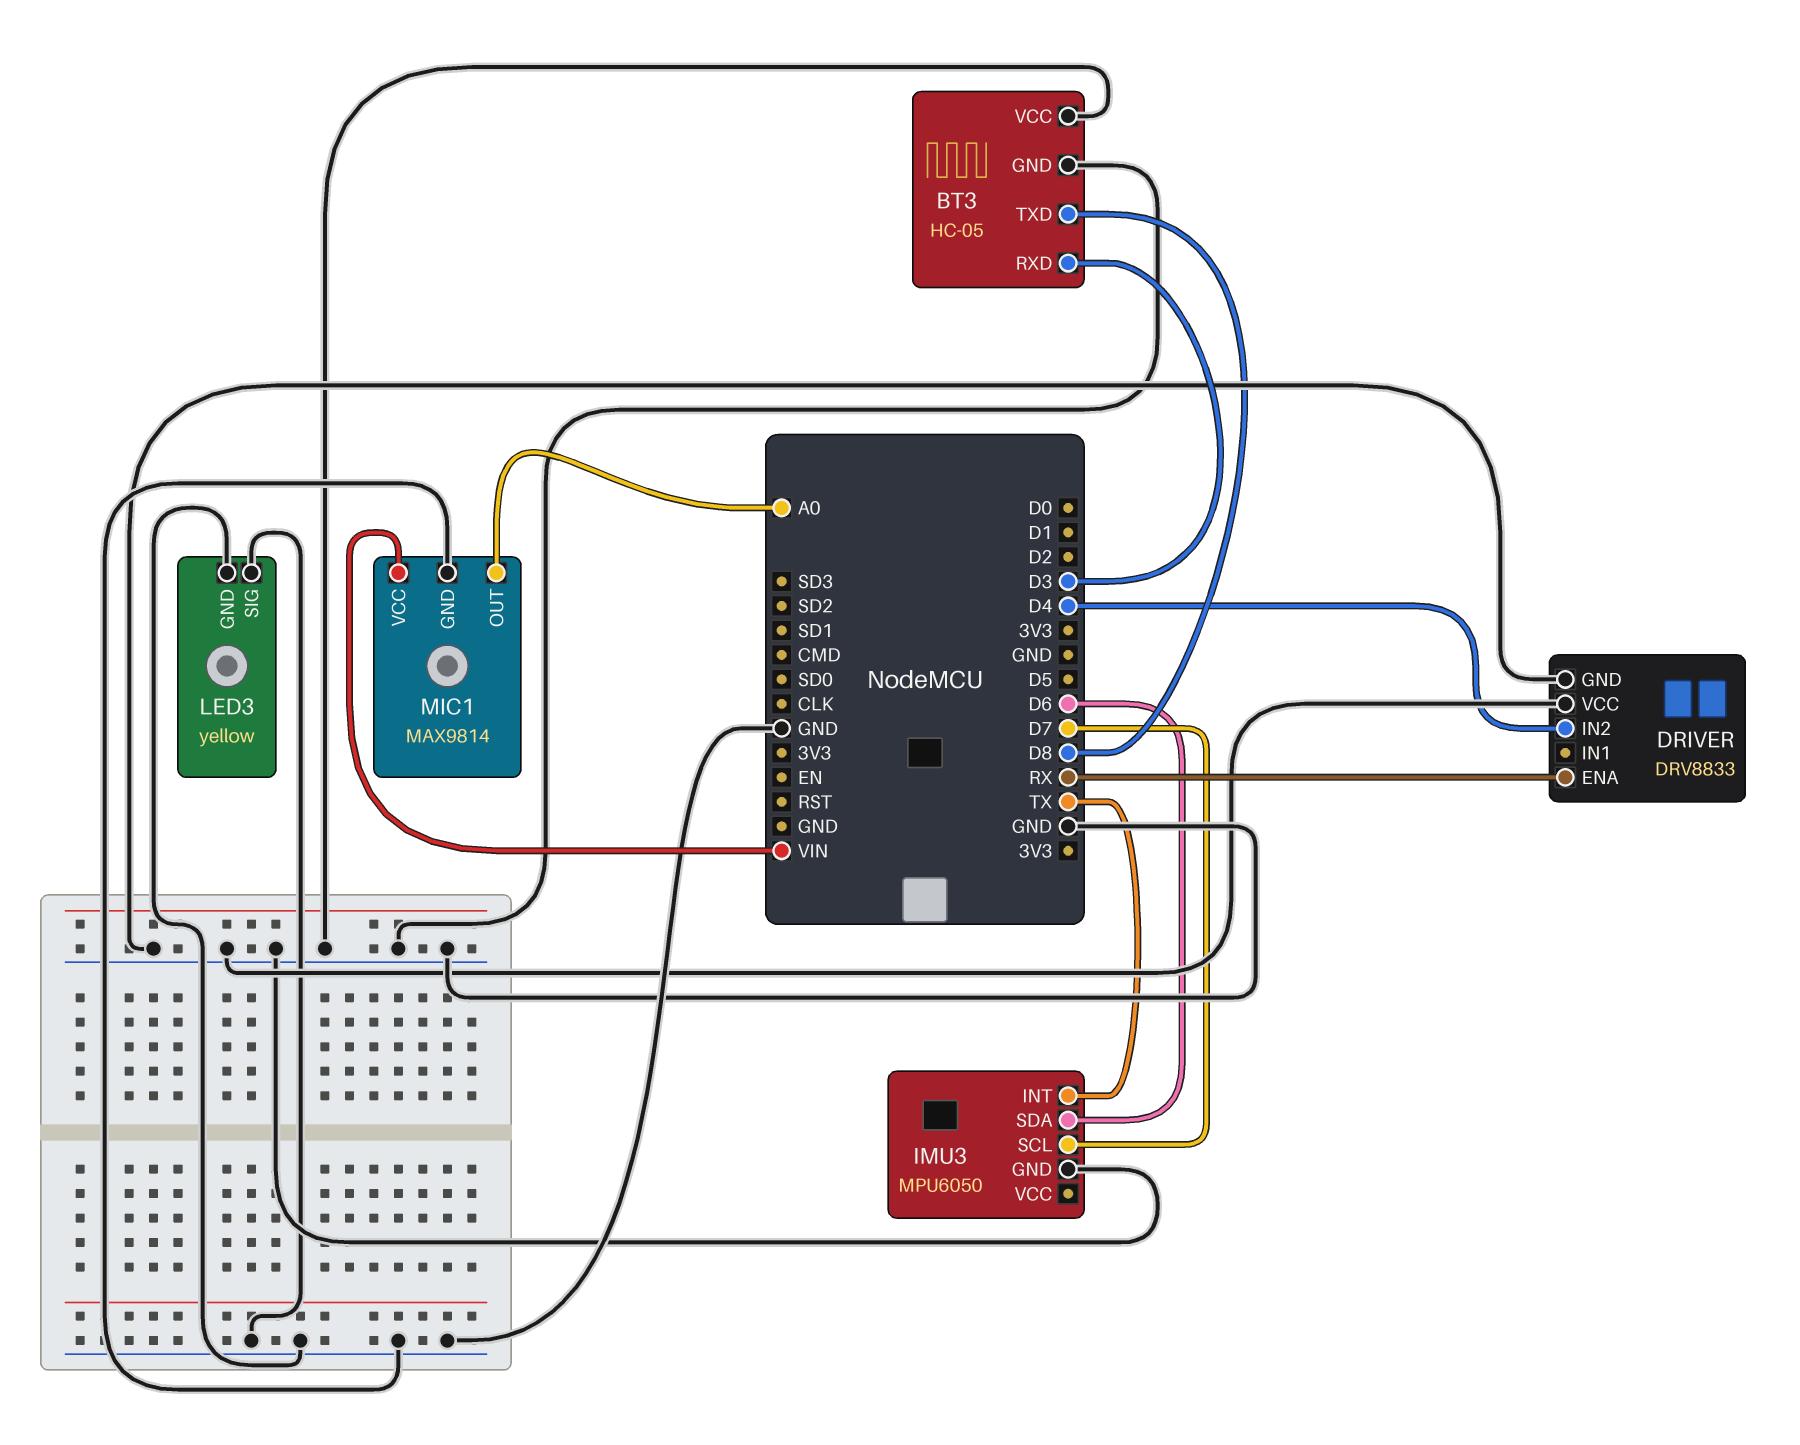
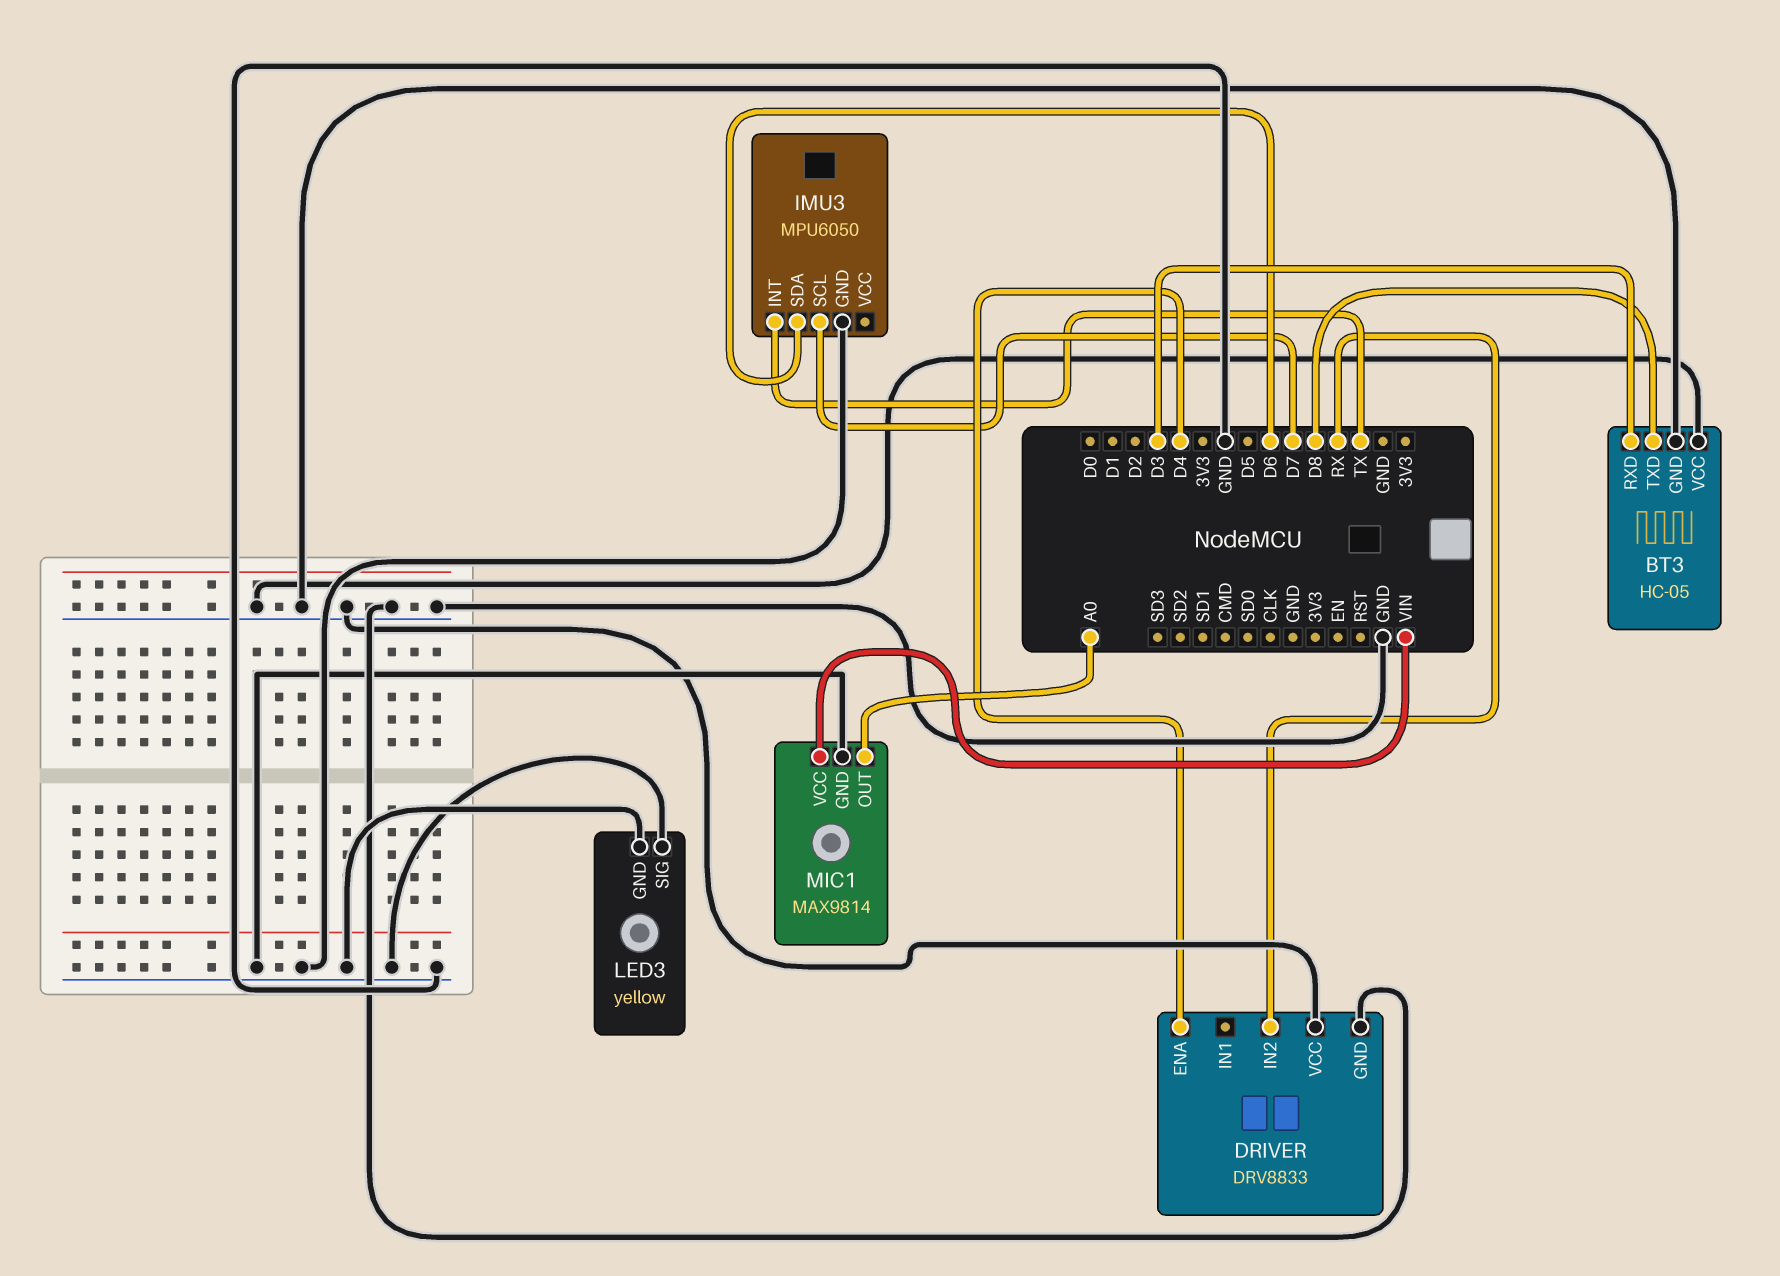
DRIVER pin ENA: RX -> D4
DRIVER pin IN2: D4 -> RX

